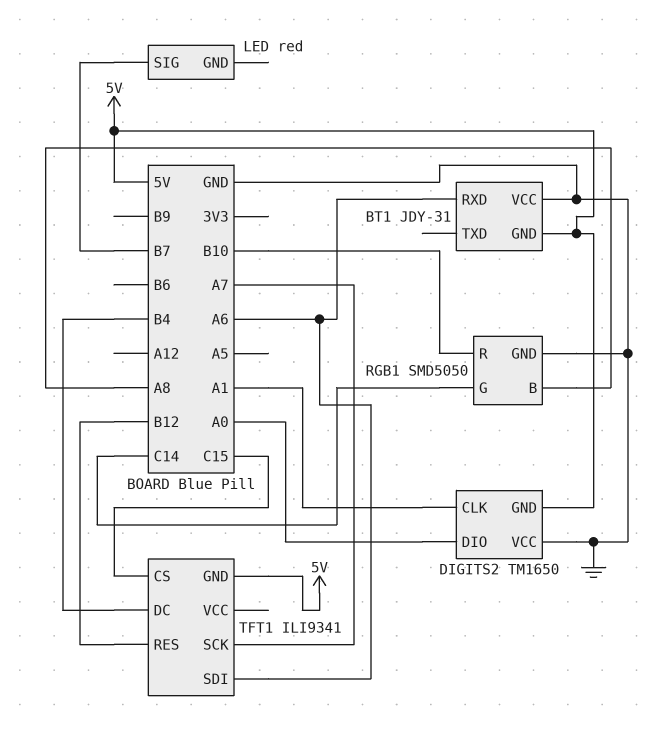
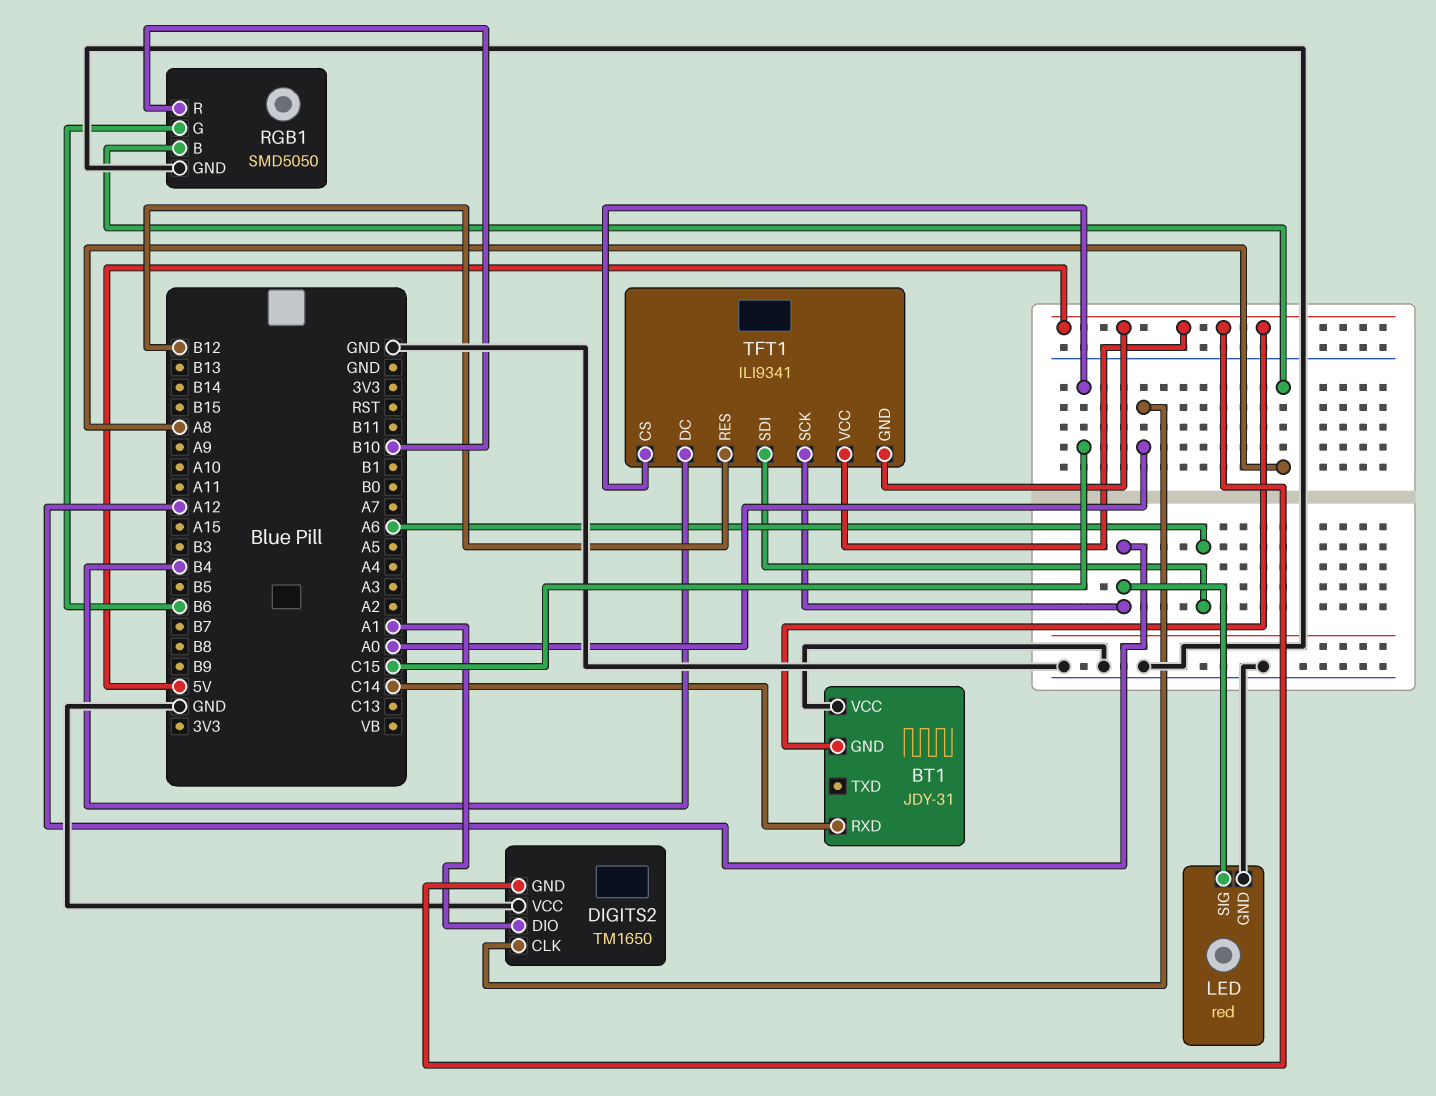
BT1 pin RXD: A6 -> C14
DIGITS2 pin CLK: A1 -> A0
DIGITS2 pin DIO: A0 -> A1
LED pin GND: none -> GND
LED pin SIG: B7 -> A12
RGB1 pin G: C14 -> B6
TFT1 pin SCK: A7 -> A12
TFT1 pin VCC: none -> 5V

